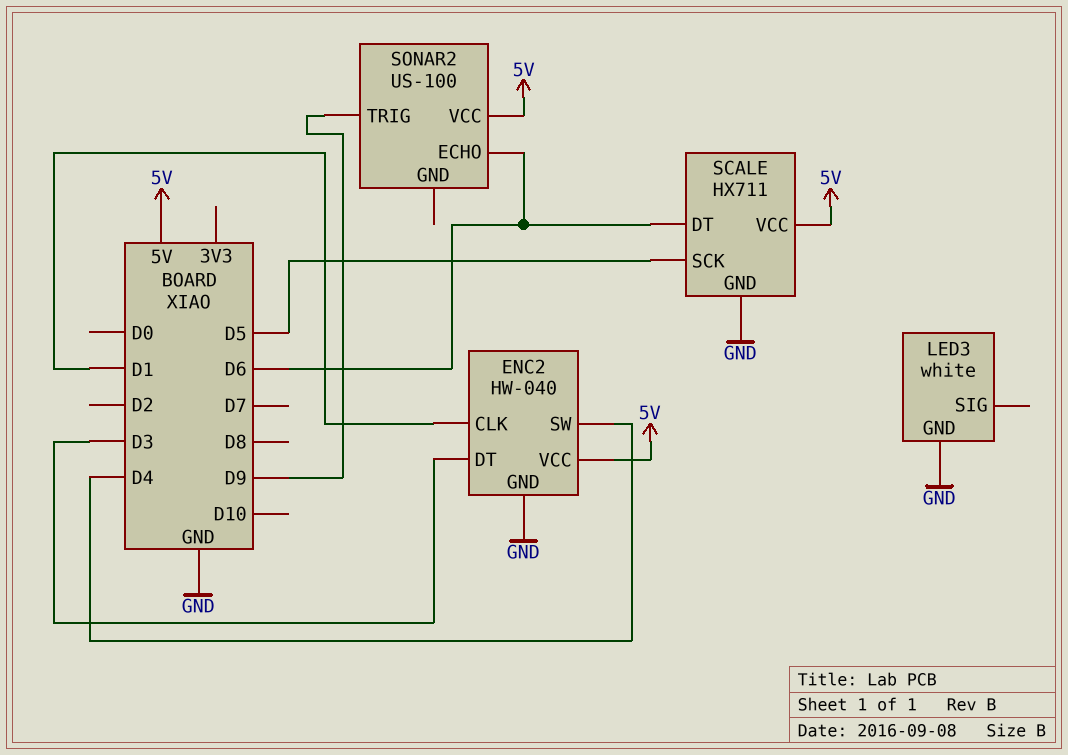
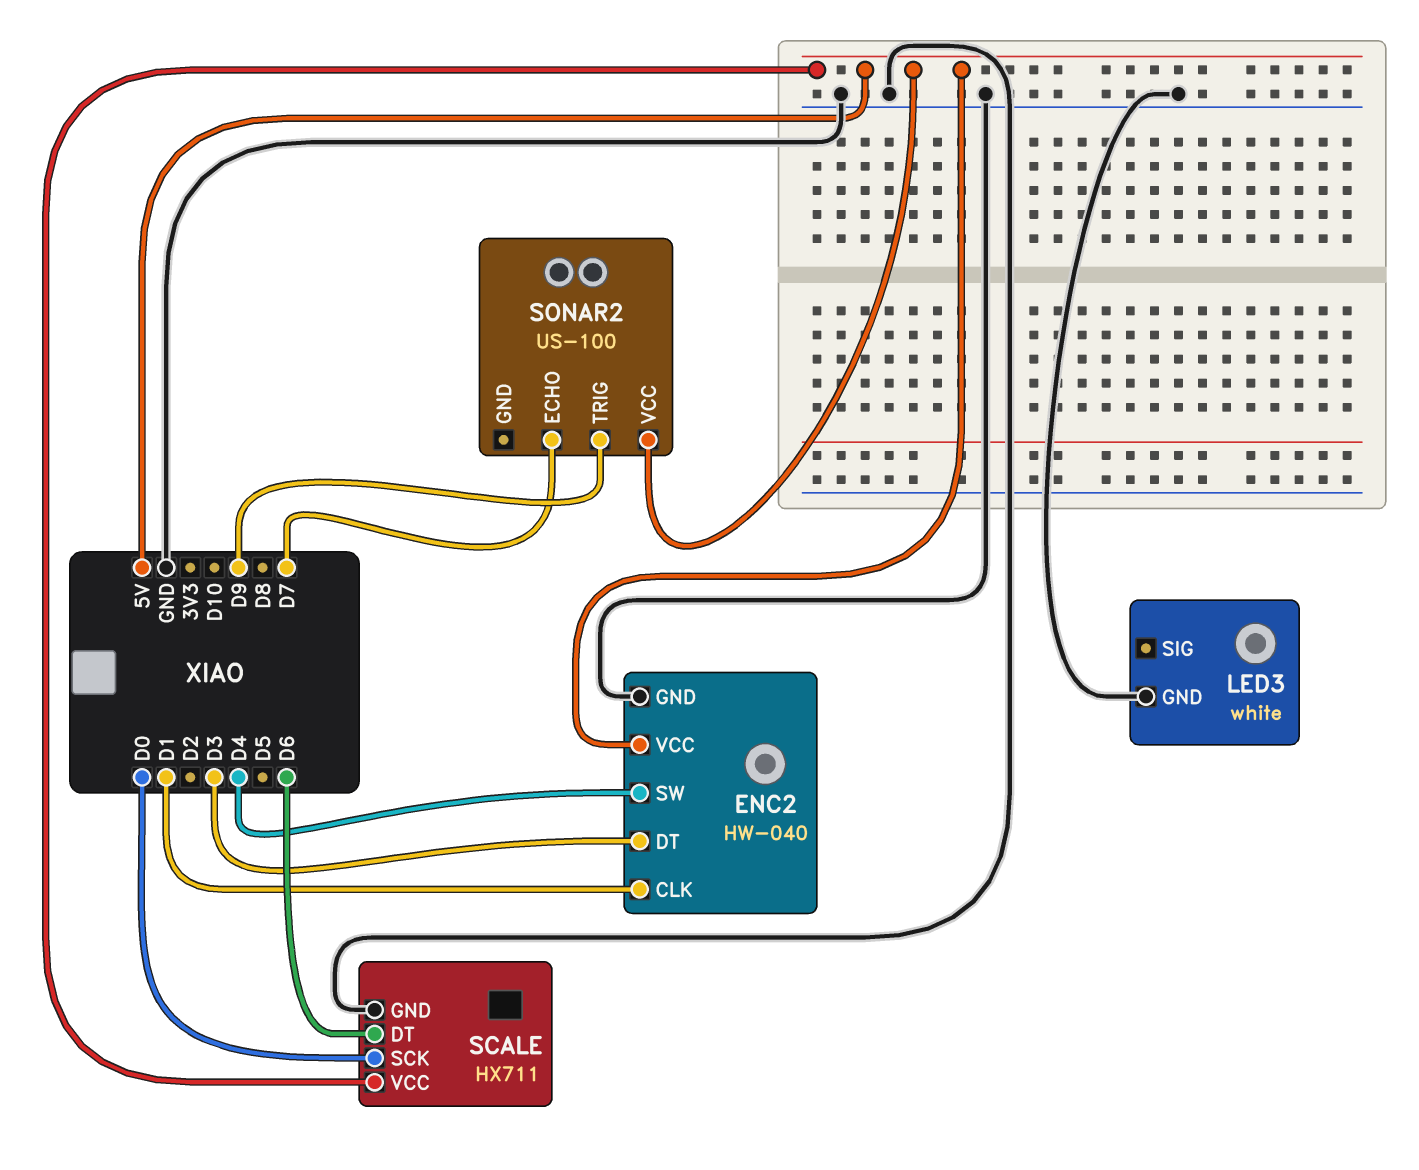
SCALE pin SCK: D5 -> D0
SONAR2 pin ECHO: D6 -> D7

